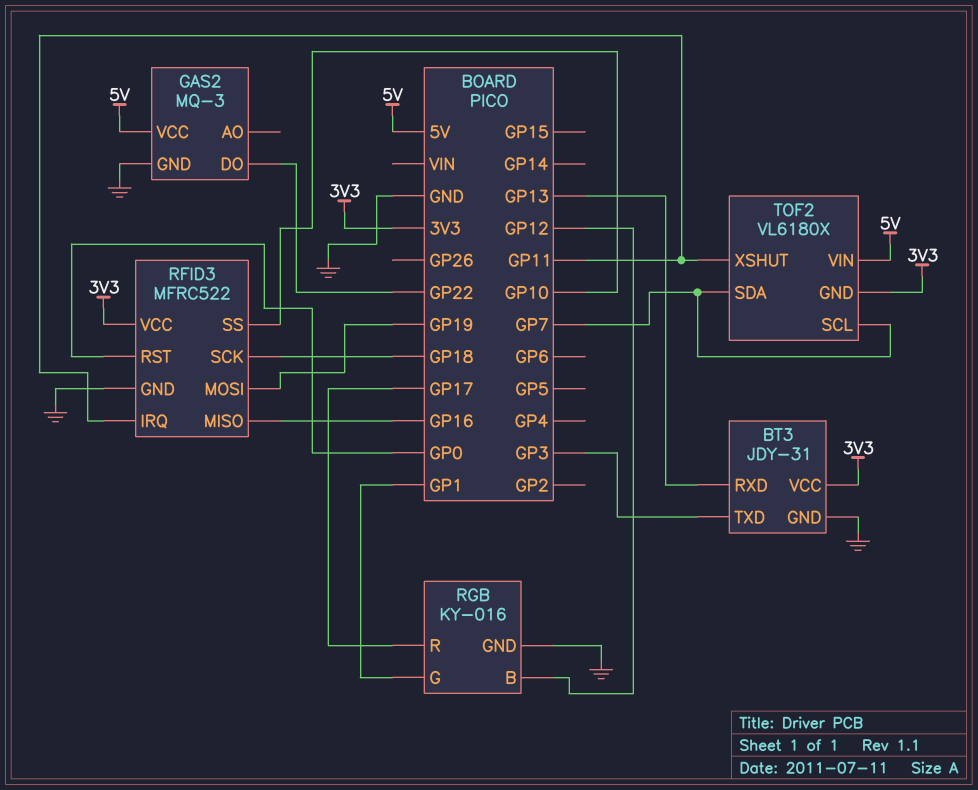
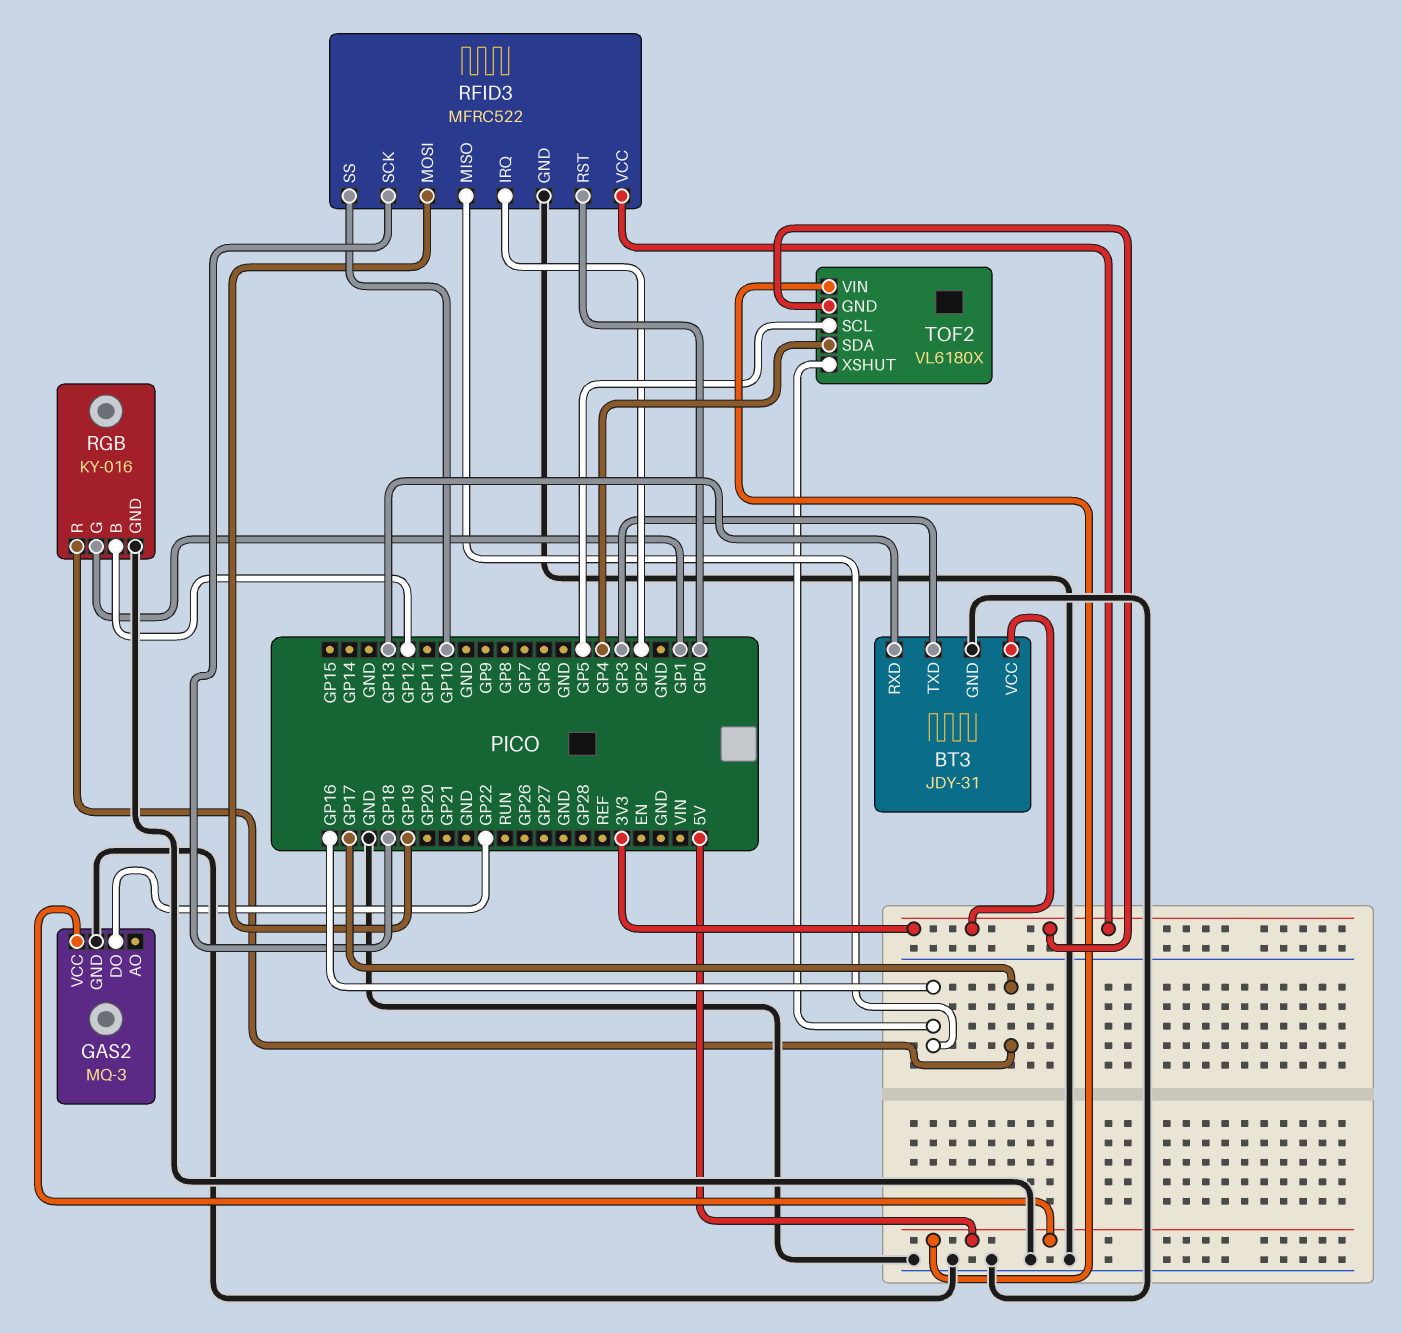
RFID3 pin IRQ: GP11 -> GP2
TOF2 pin SCL: GP7 -> GP5
TOF2 pin SDA: GP7 -> GP4
TOF2 pin XSHUT: GP11 -> GP16

